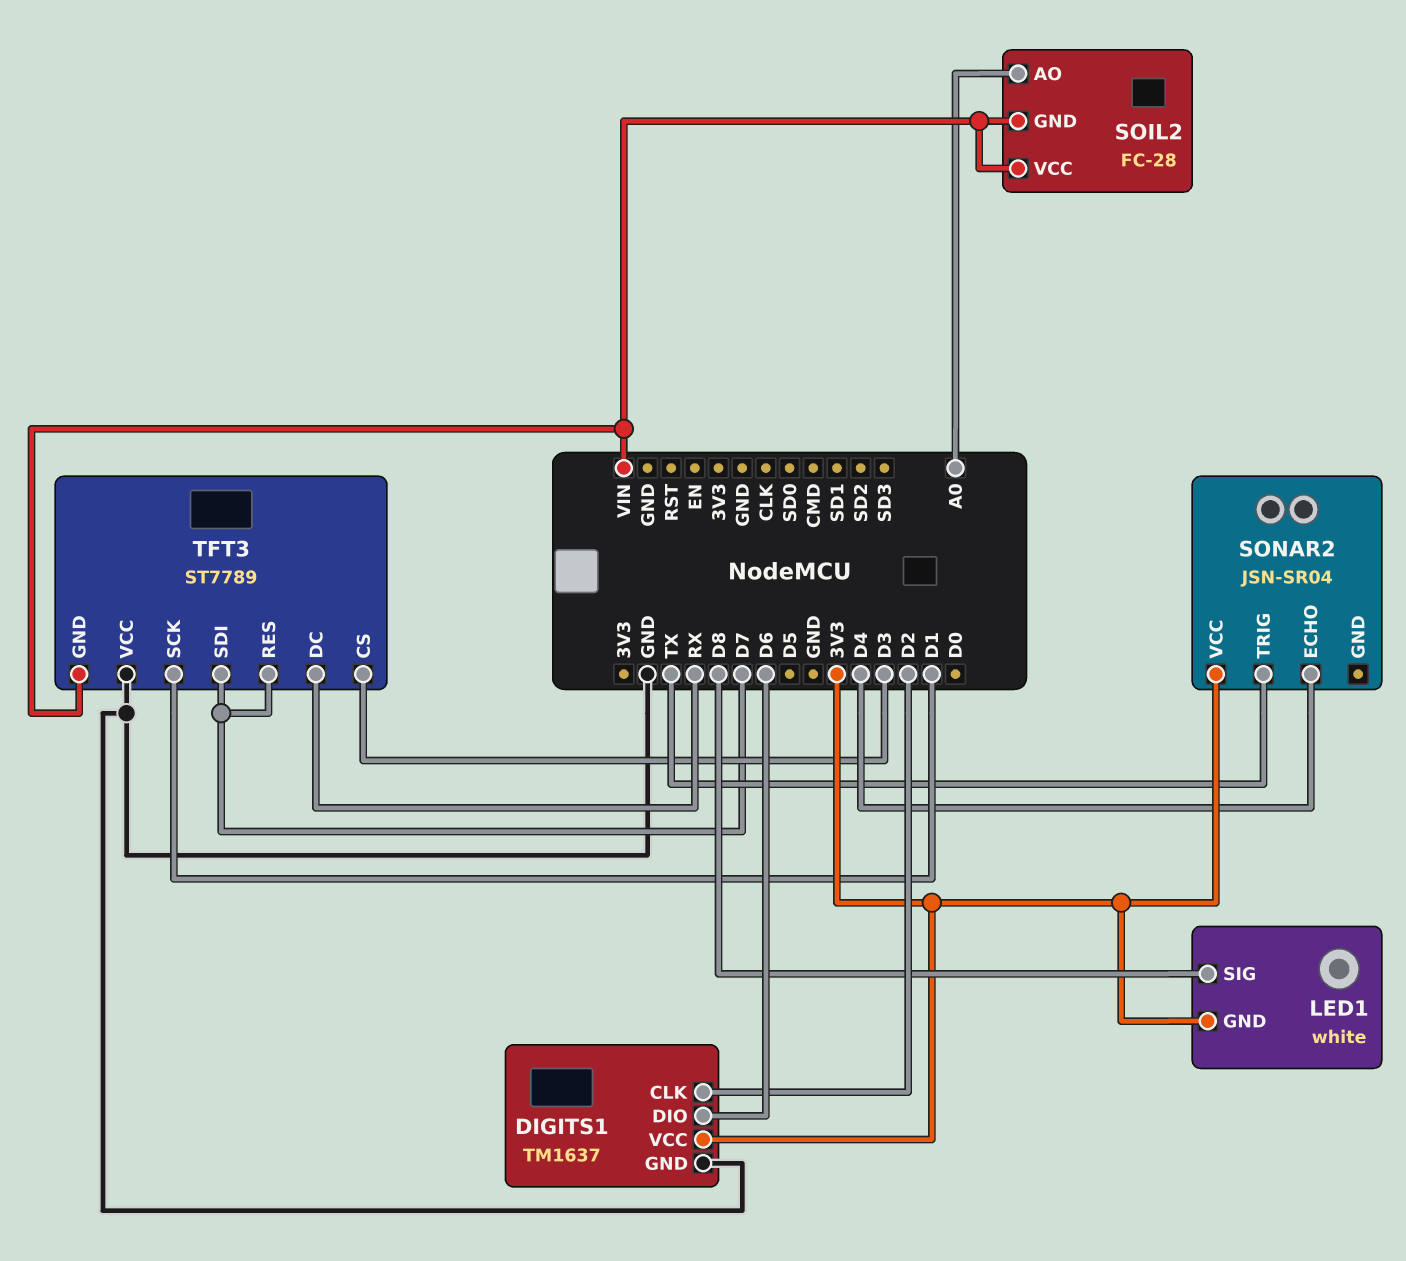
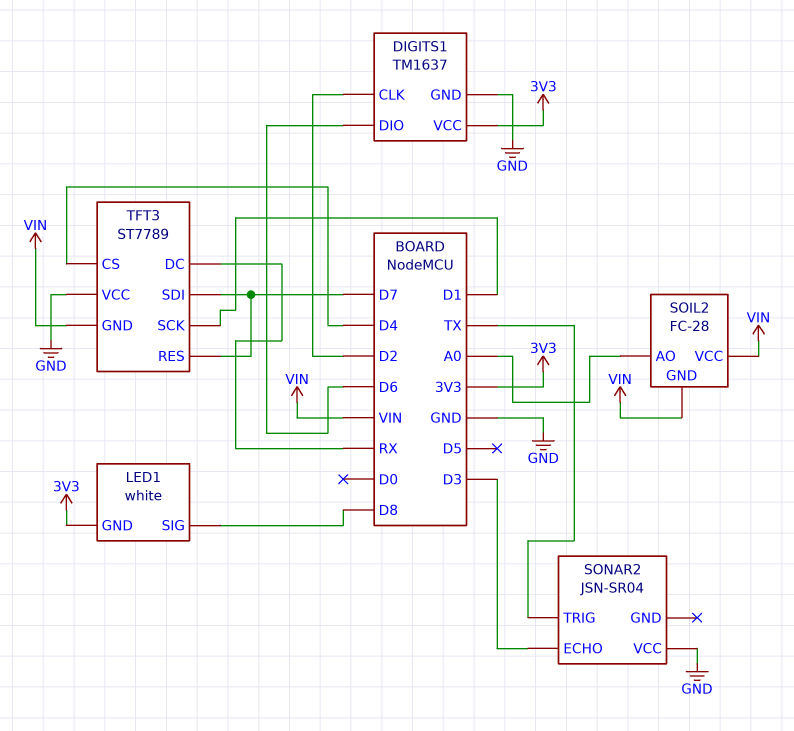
SONAR2 pin ECHO: D4 -> D3
SONAR2 pin VCC: 3V3 -> GND
TFT3 pin CS: D3 -> D4

